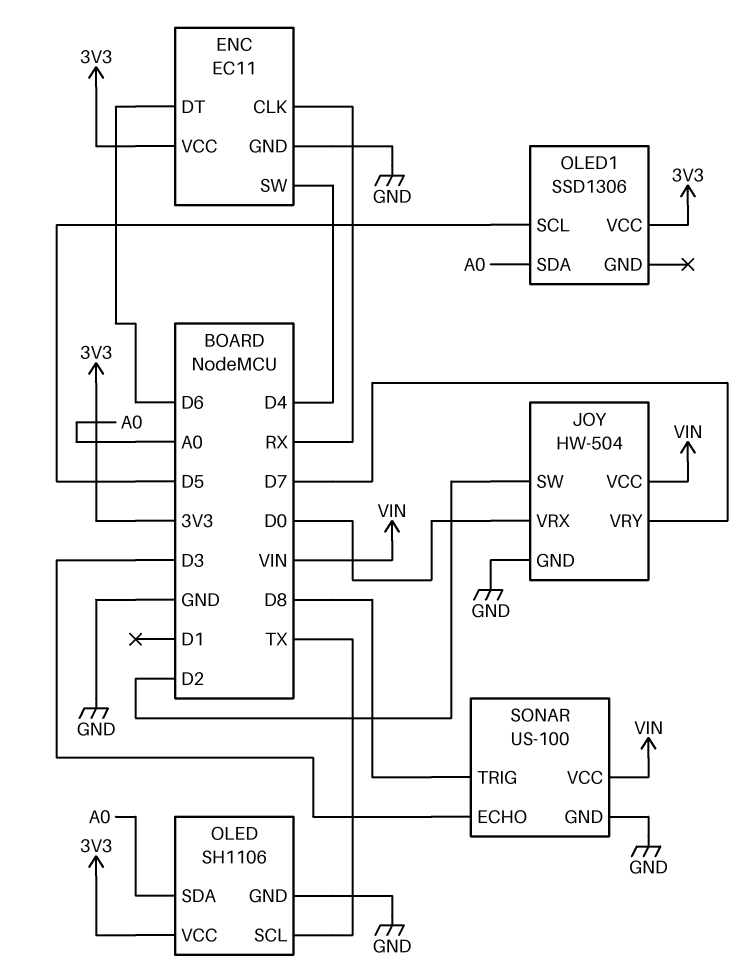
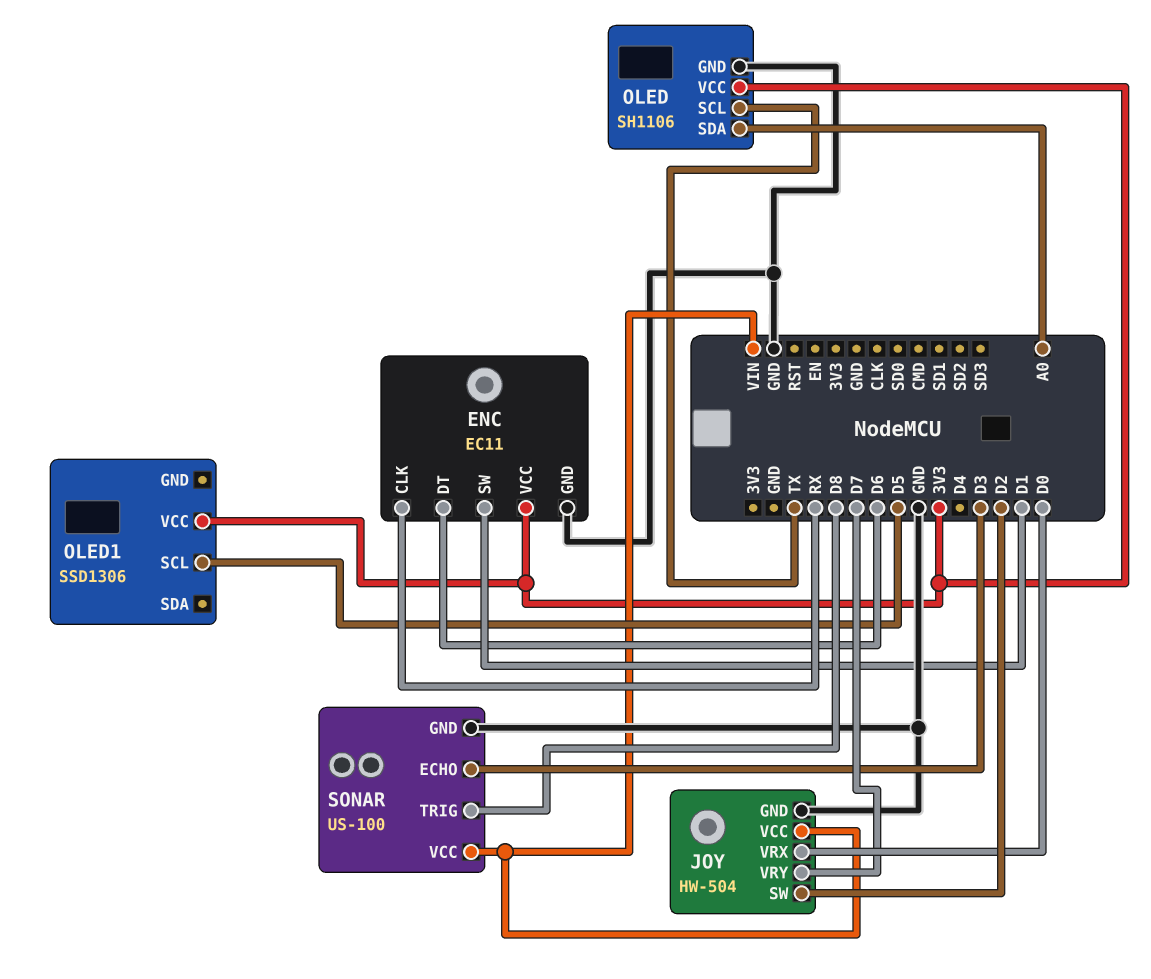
ENC pin SW: D4 -> D1
OLED1 pin SDA: A0 -> none

